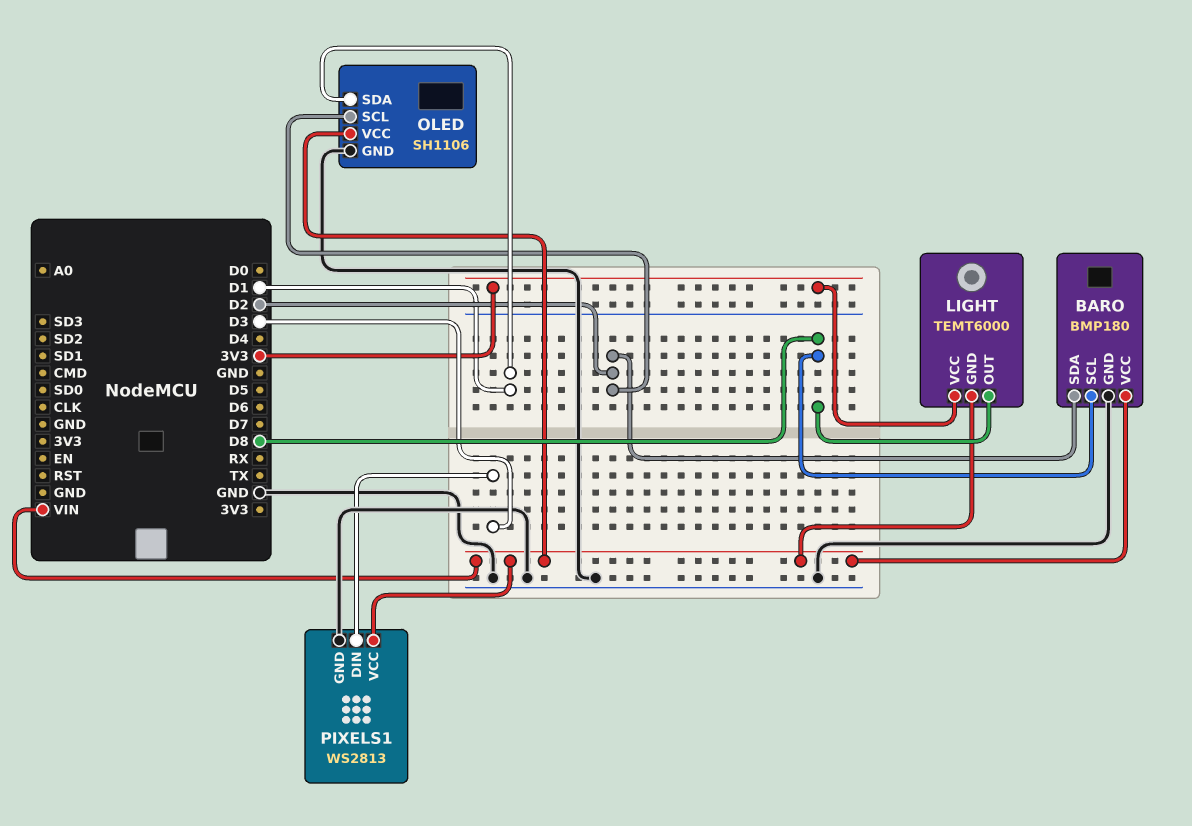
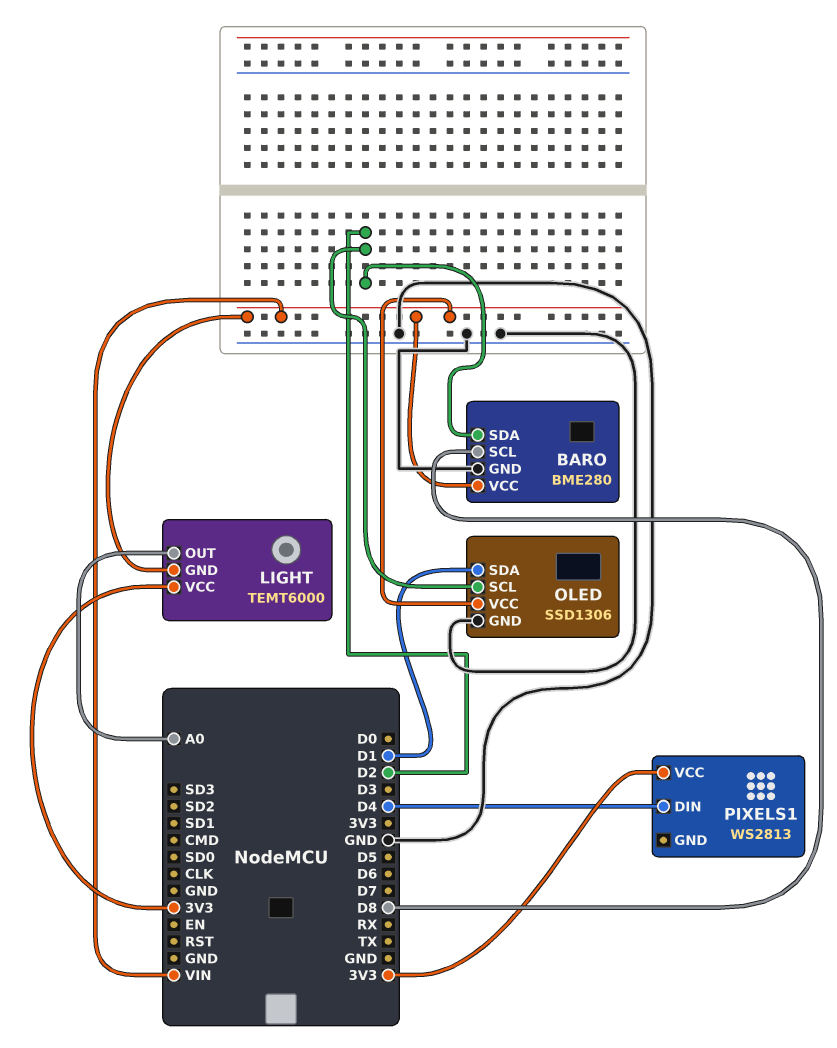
BARO: BMP180 -> BME280
LIGHT pin OUT: D8 -> A0
OLED: SH1106 -> SSD1306
PIXELS1 pin DIN: D3 -> D4
PIXELS1 pin GND: GND -> none
PIXELS1 pin VCC: VIN -> 3V3

